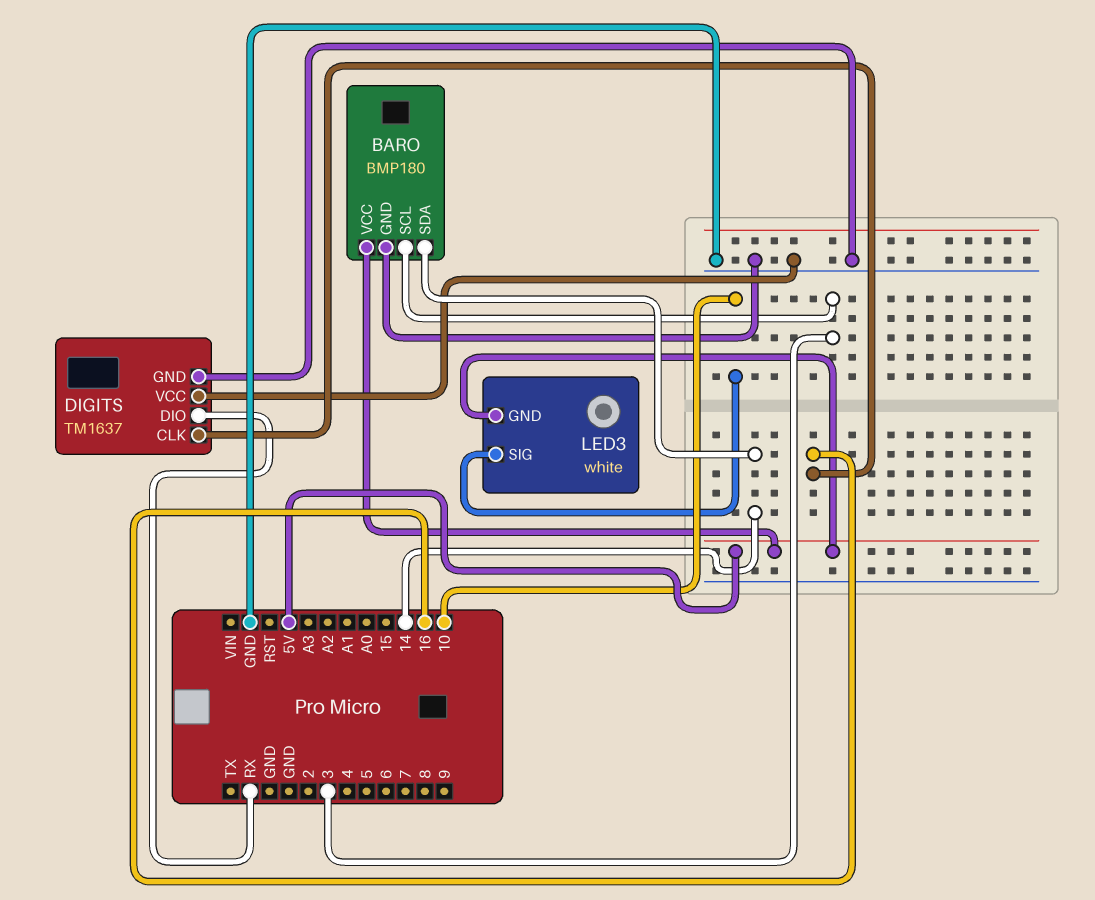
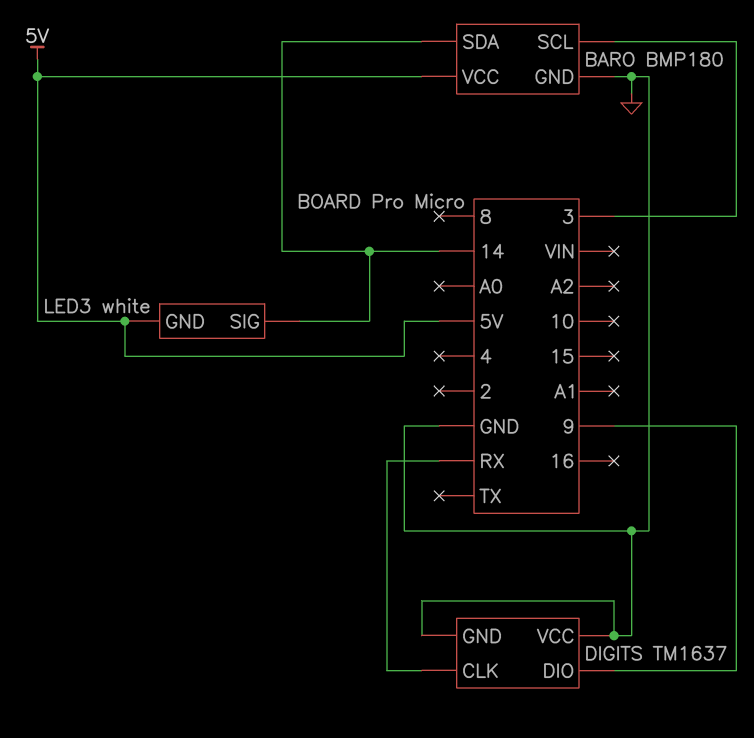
DIGITS pin CLK: 16 -> RX
DIGITS pin DIO: RX -> 9
LED3 pin SIG: 10 -> 14

